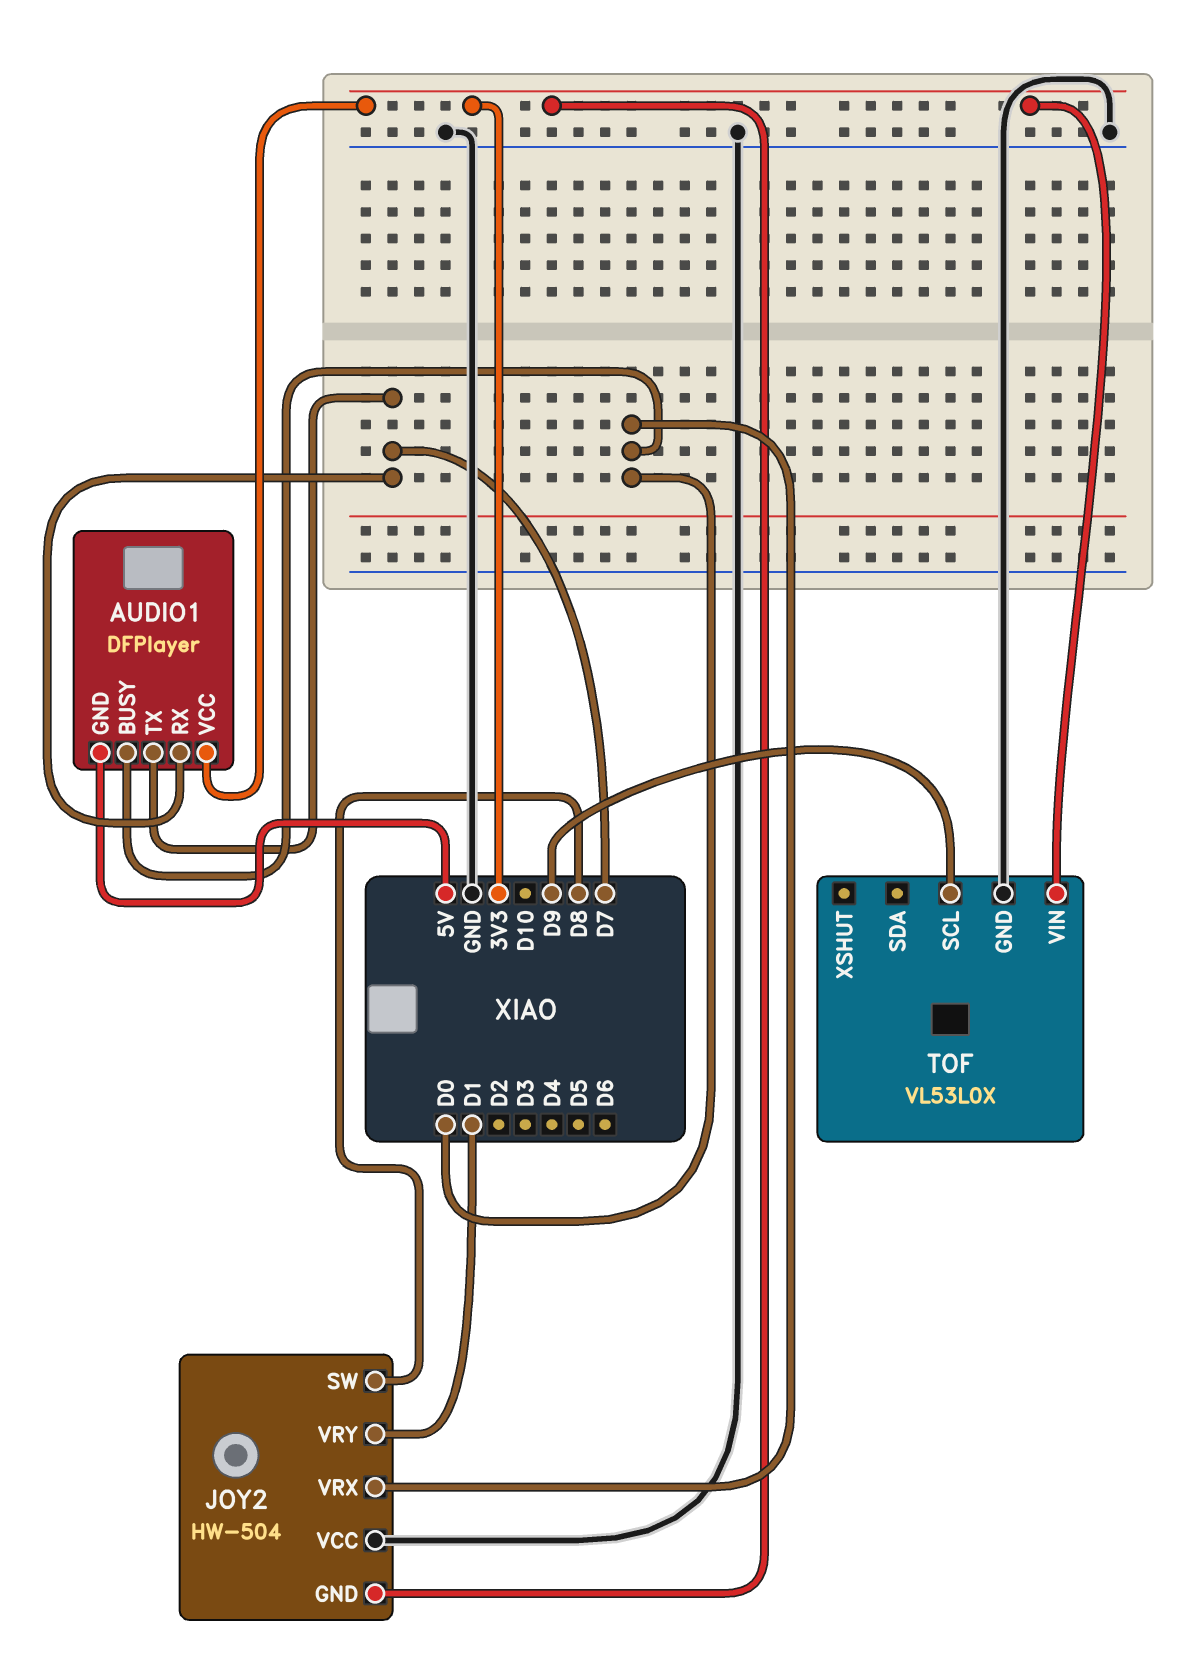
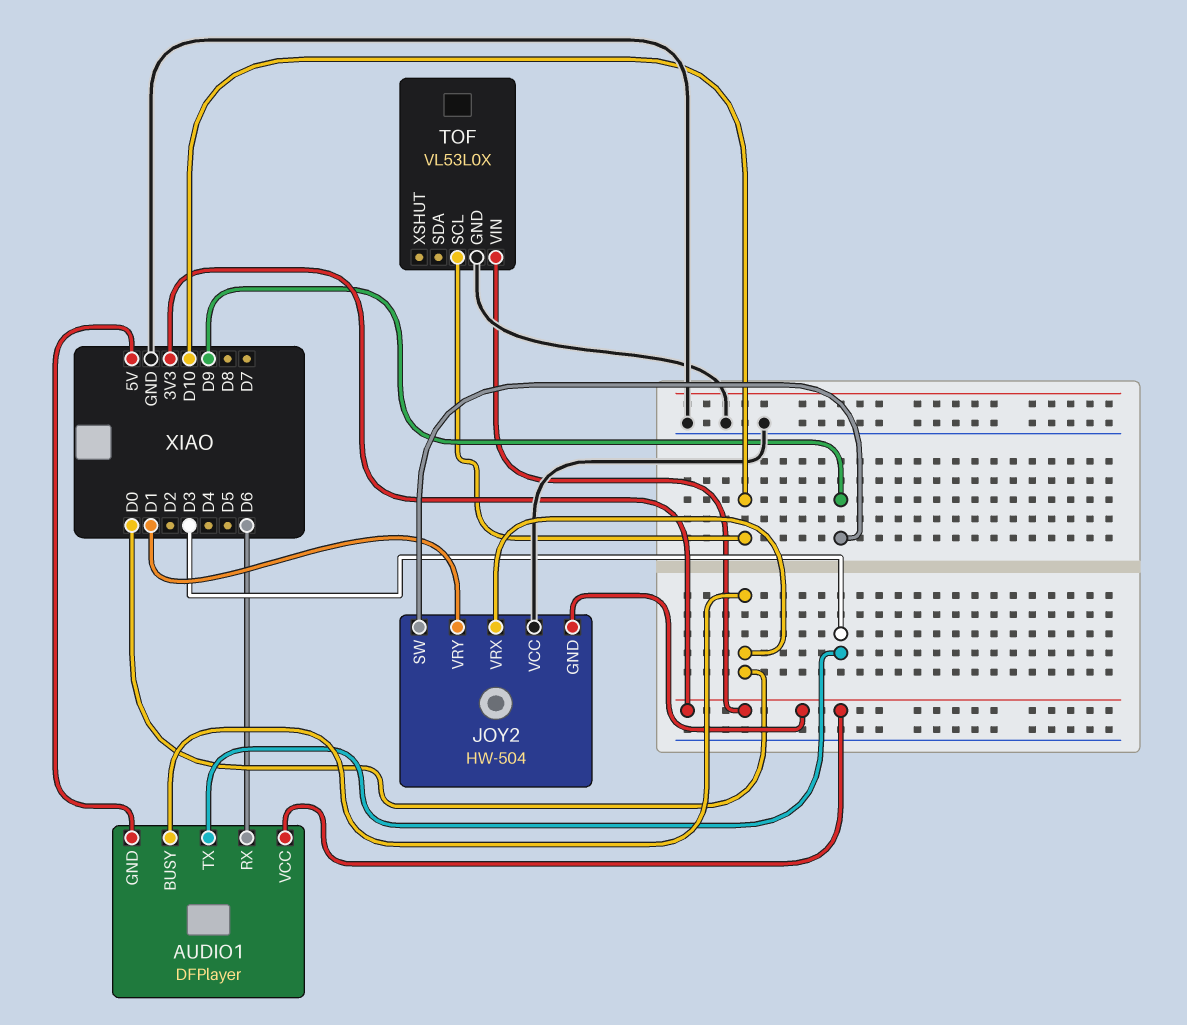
AUDIO1 pin RX: D7 -> D6
AUDIO1 pin TX: D7 -> D3
JOY2 pin SW: D8 -> D9
TOF pin SCL: D9 -> D10

